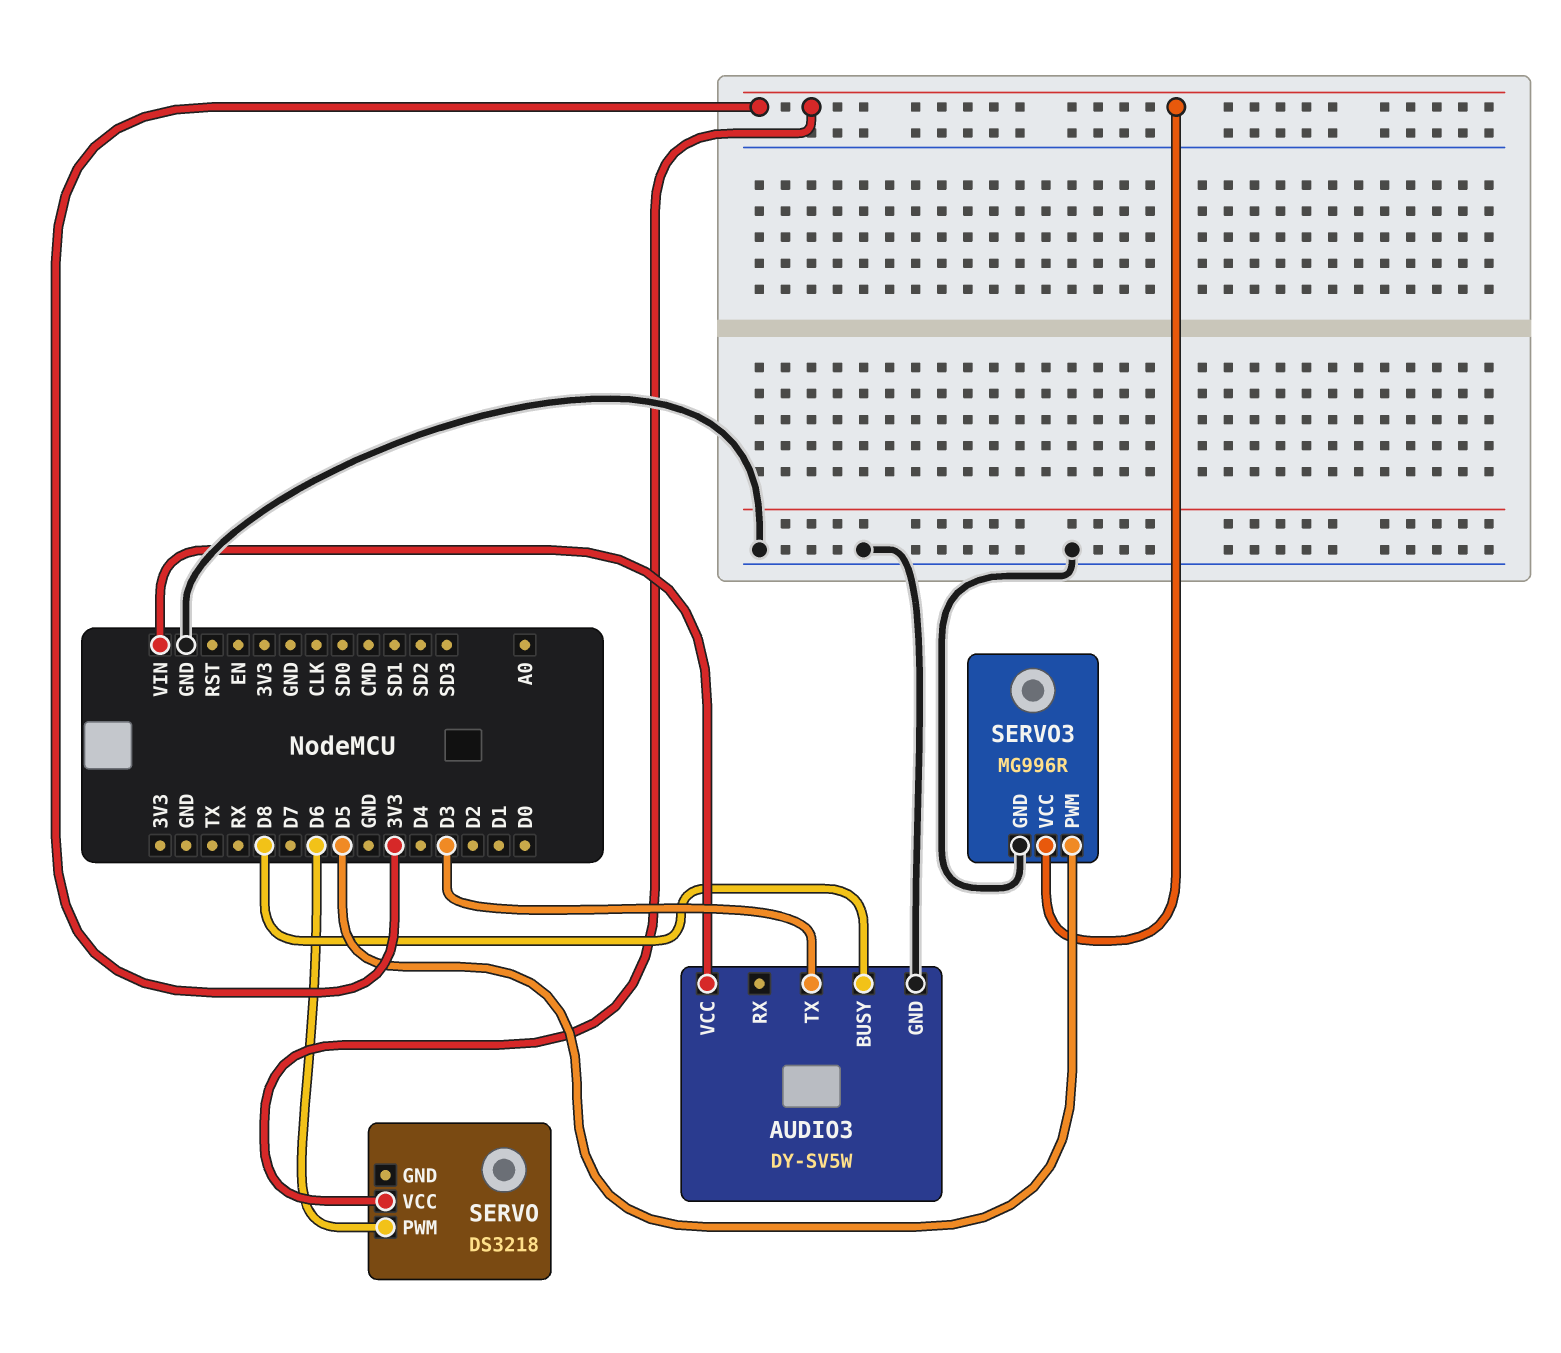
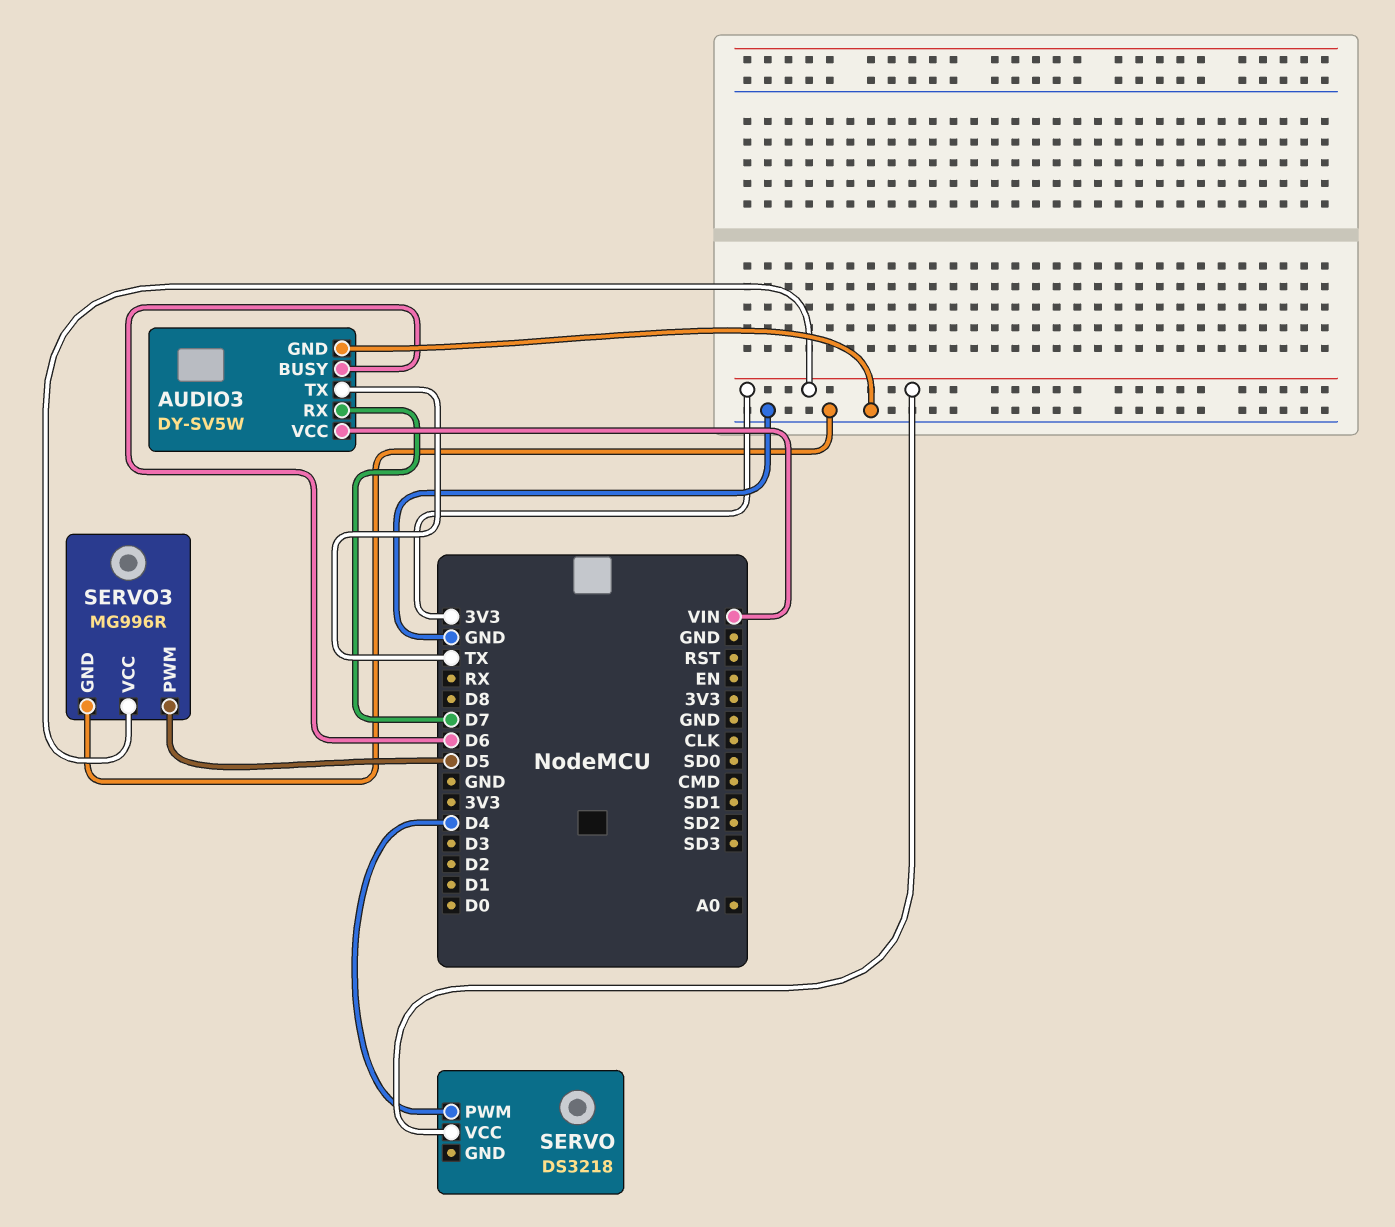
AUDIO3 pin BUSY: D8 -> D6
AUDIO3 pin RX: none -> D7
AUDIO3 pin TX: D3 -> TX
SERVO pin PWM: D6 -> D4

